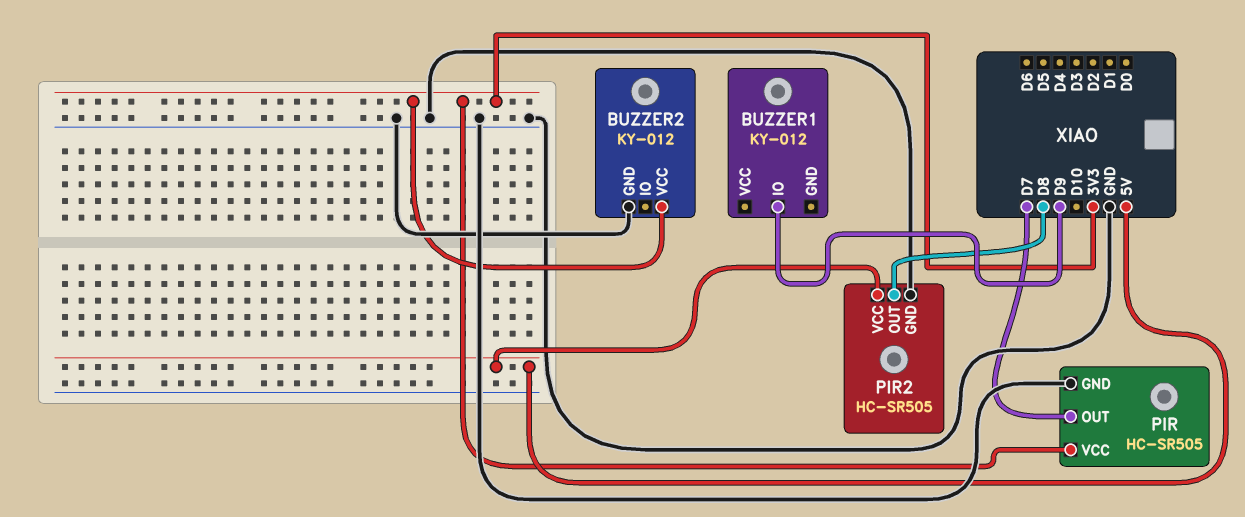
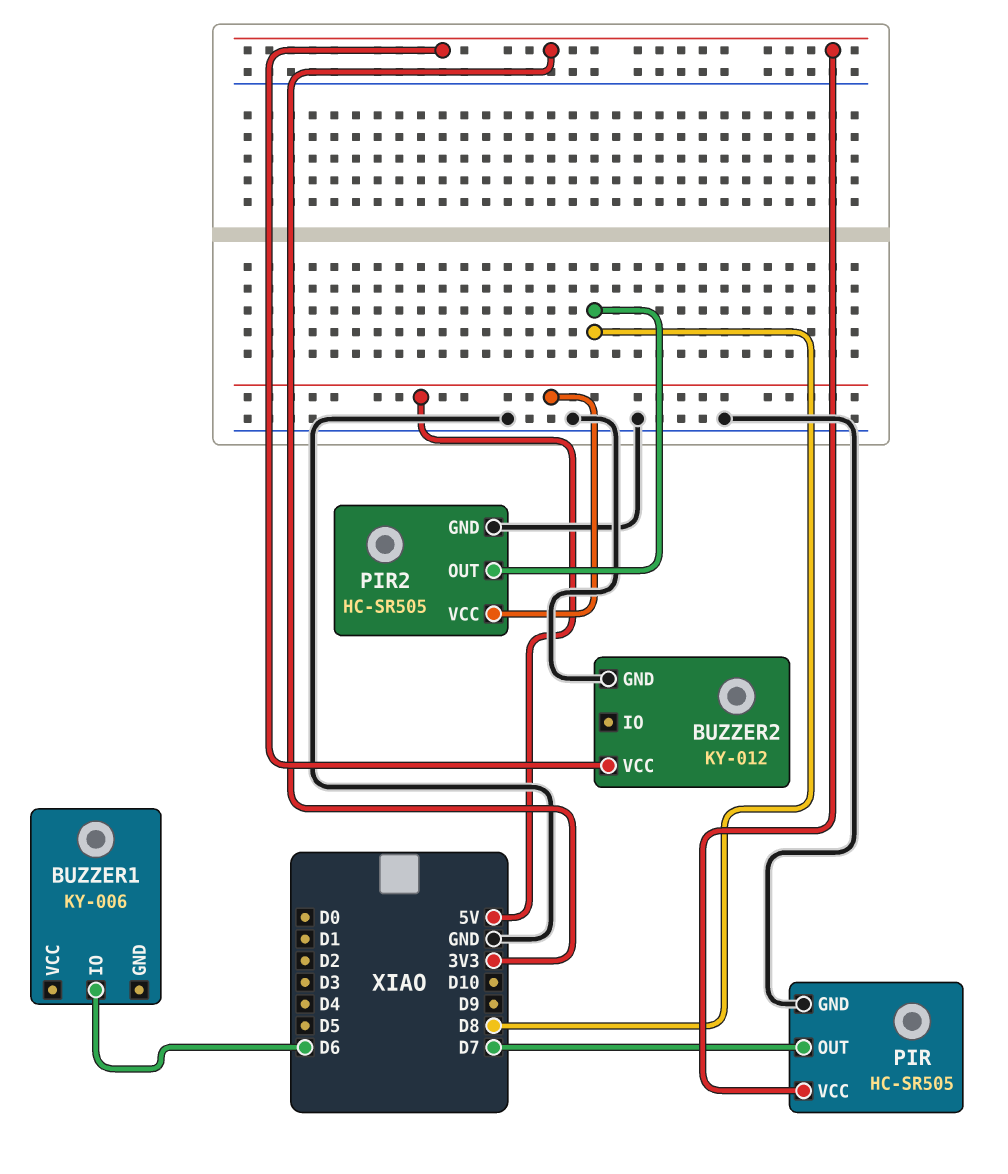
BUZZER1: KY-012 -> KY-006
BUZZER1 pin IO: D9 -> D6

